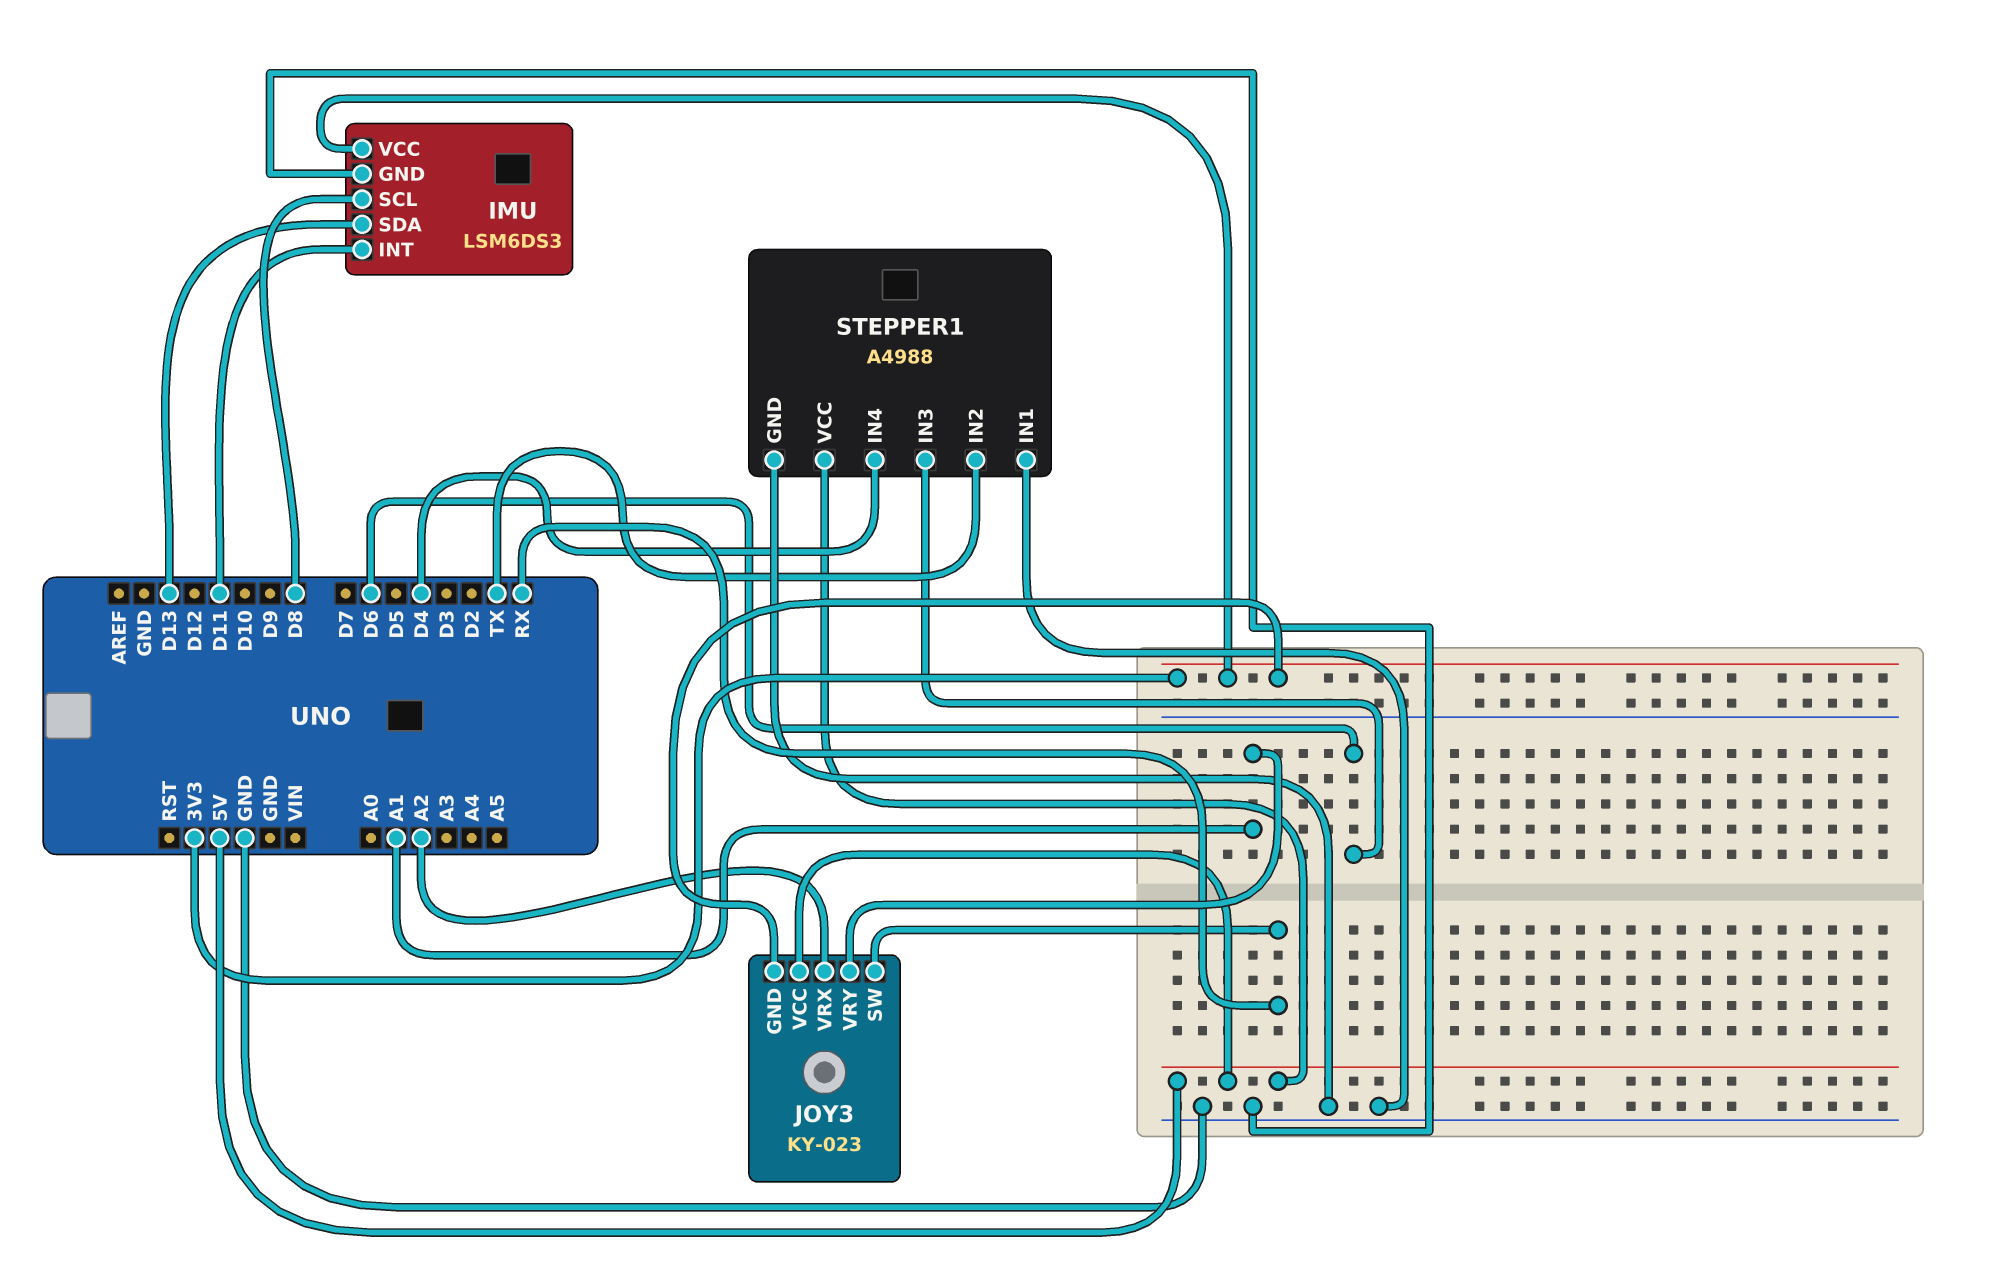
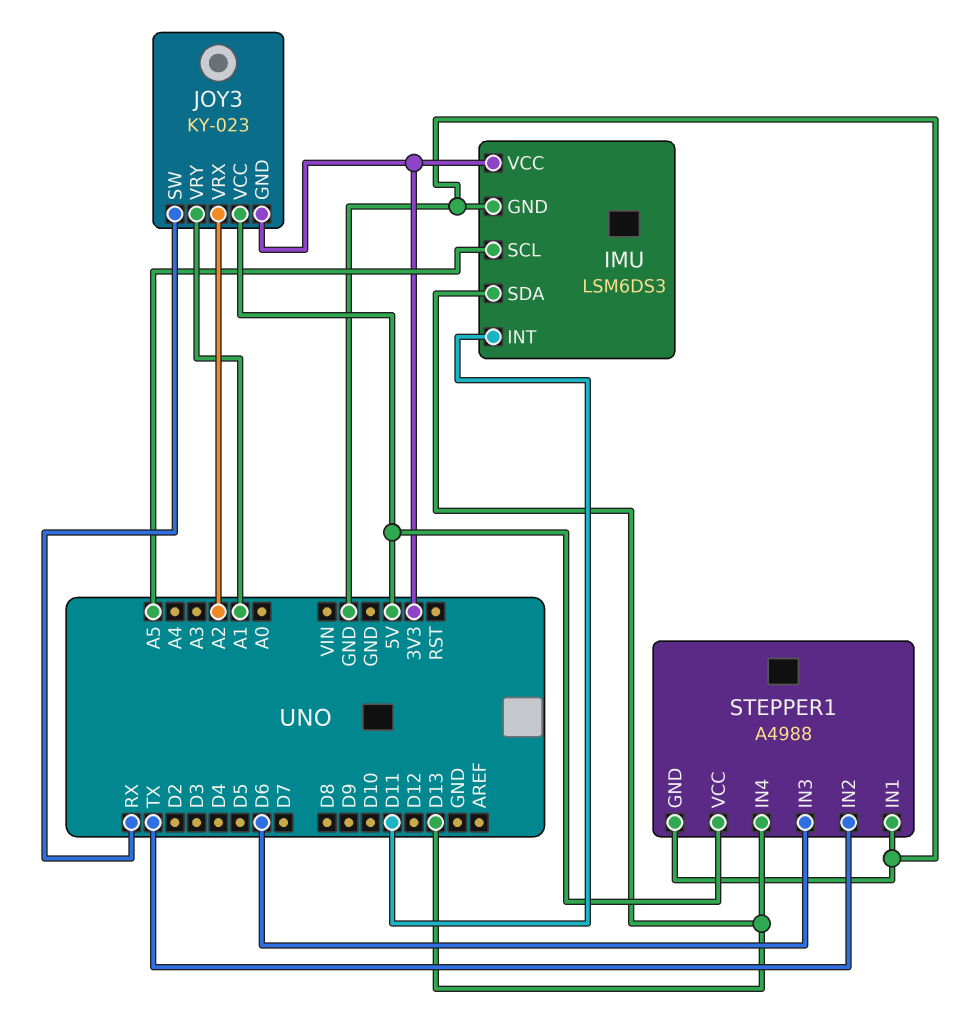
IMU pin SCL: D8 -> A5
STEPPER1 pin IN4: D4 -> D13

